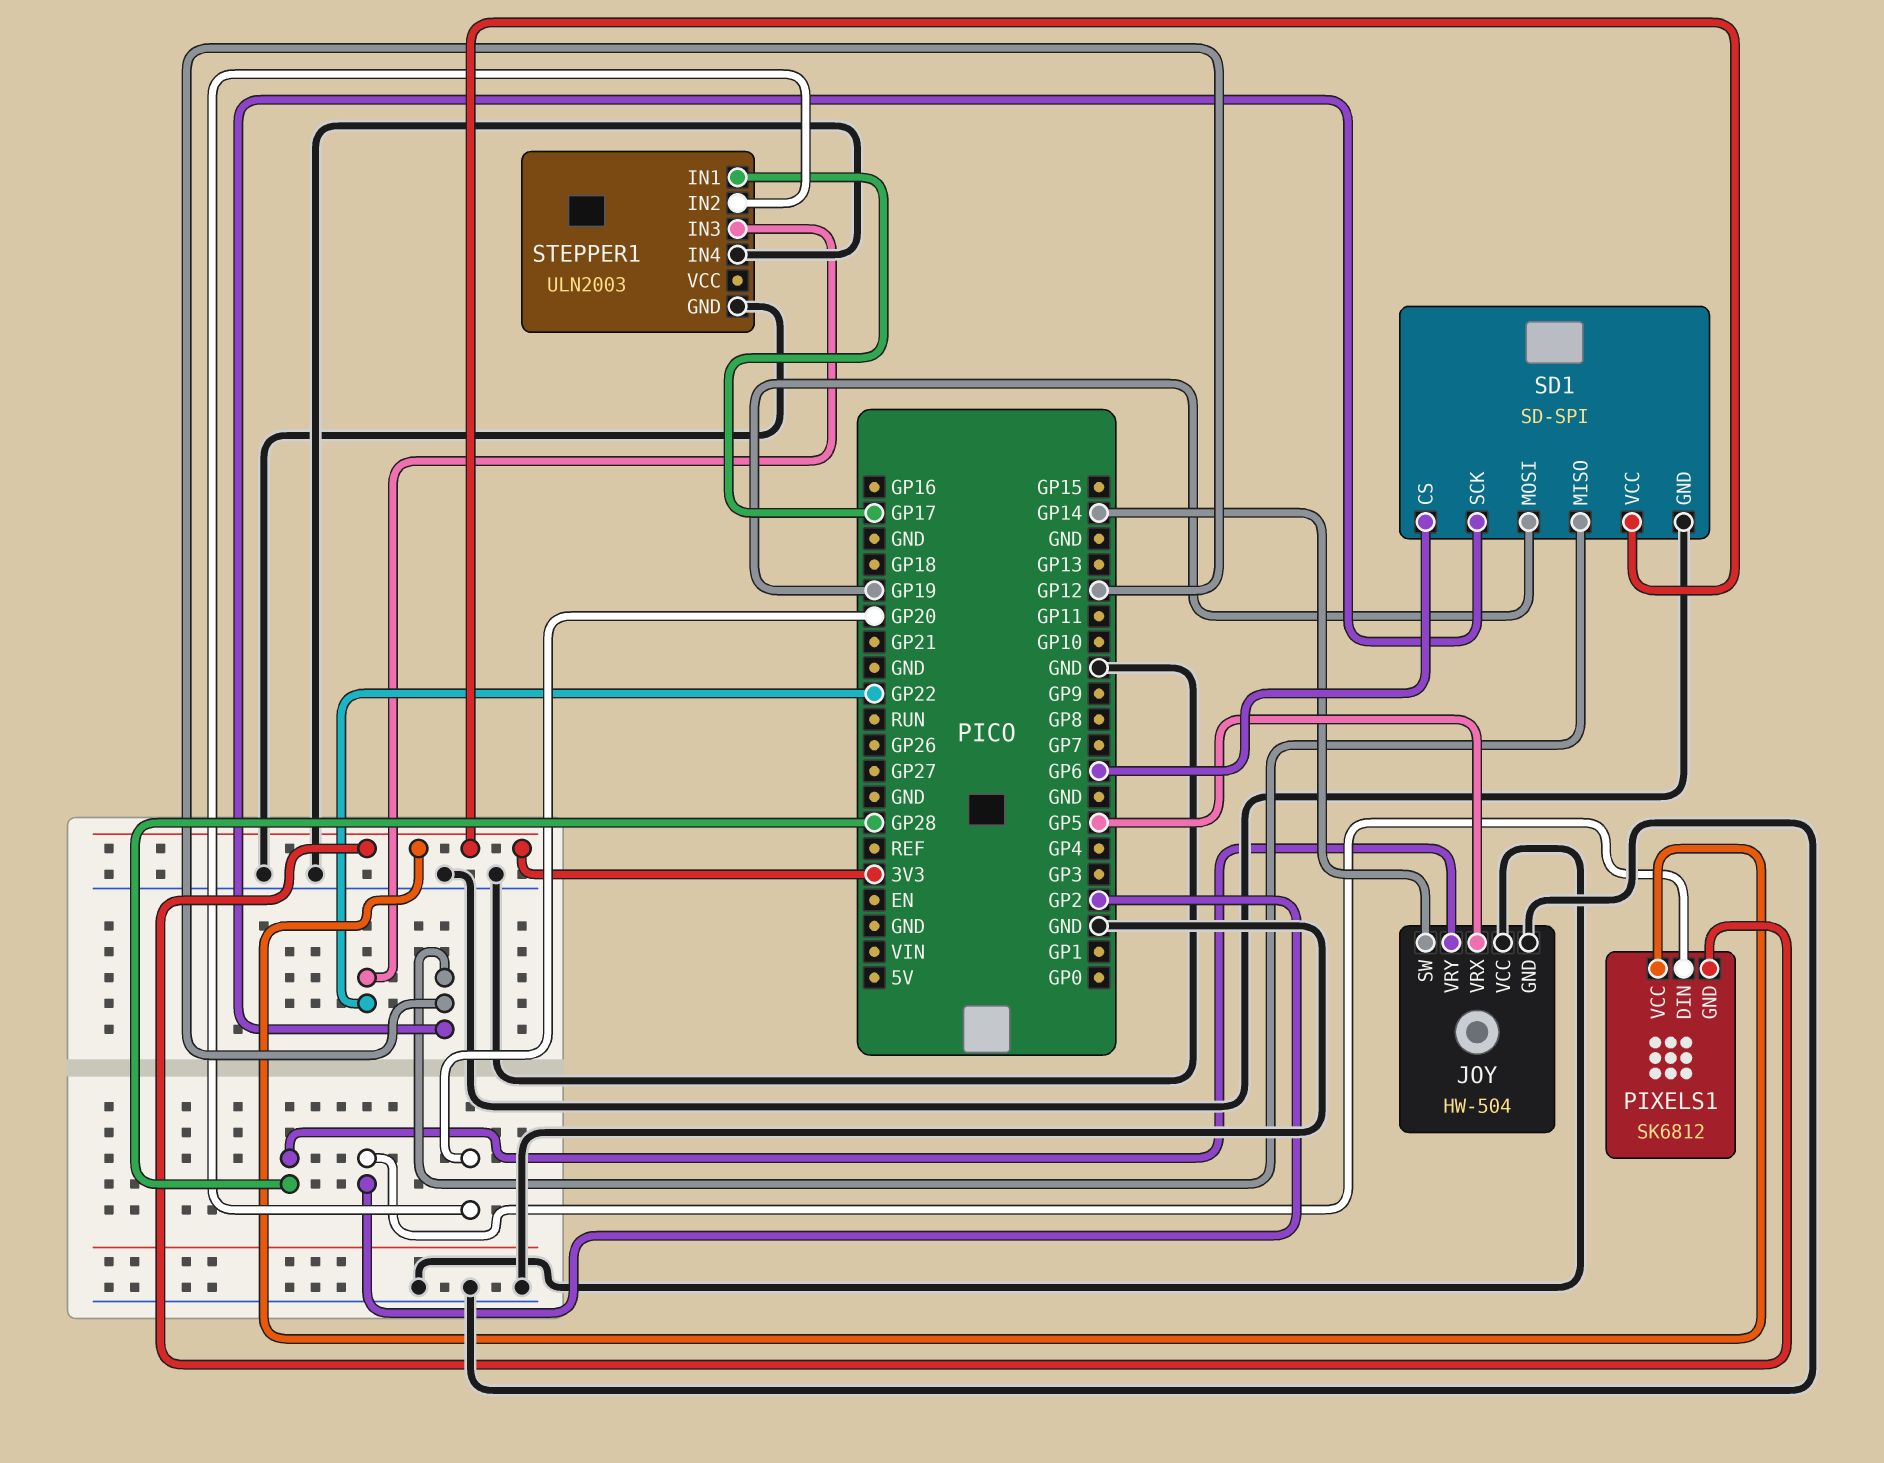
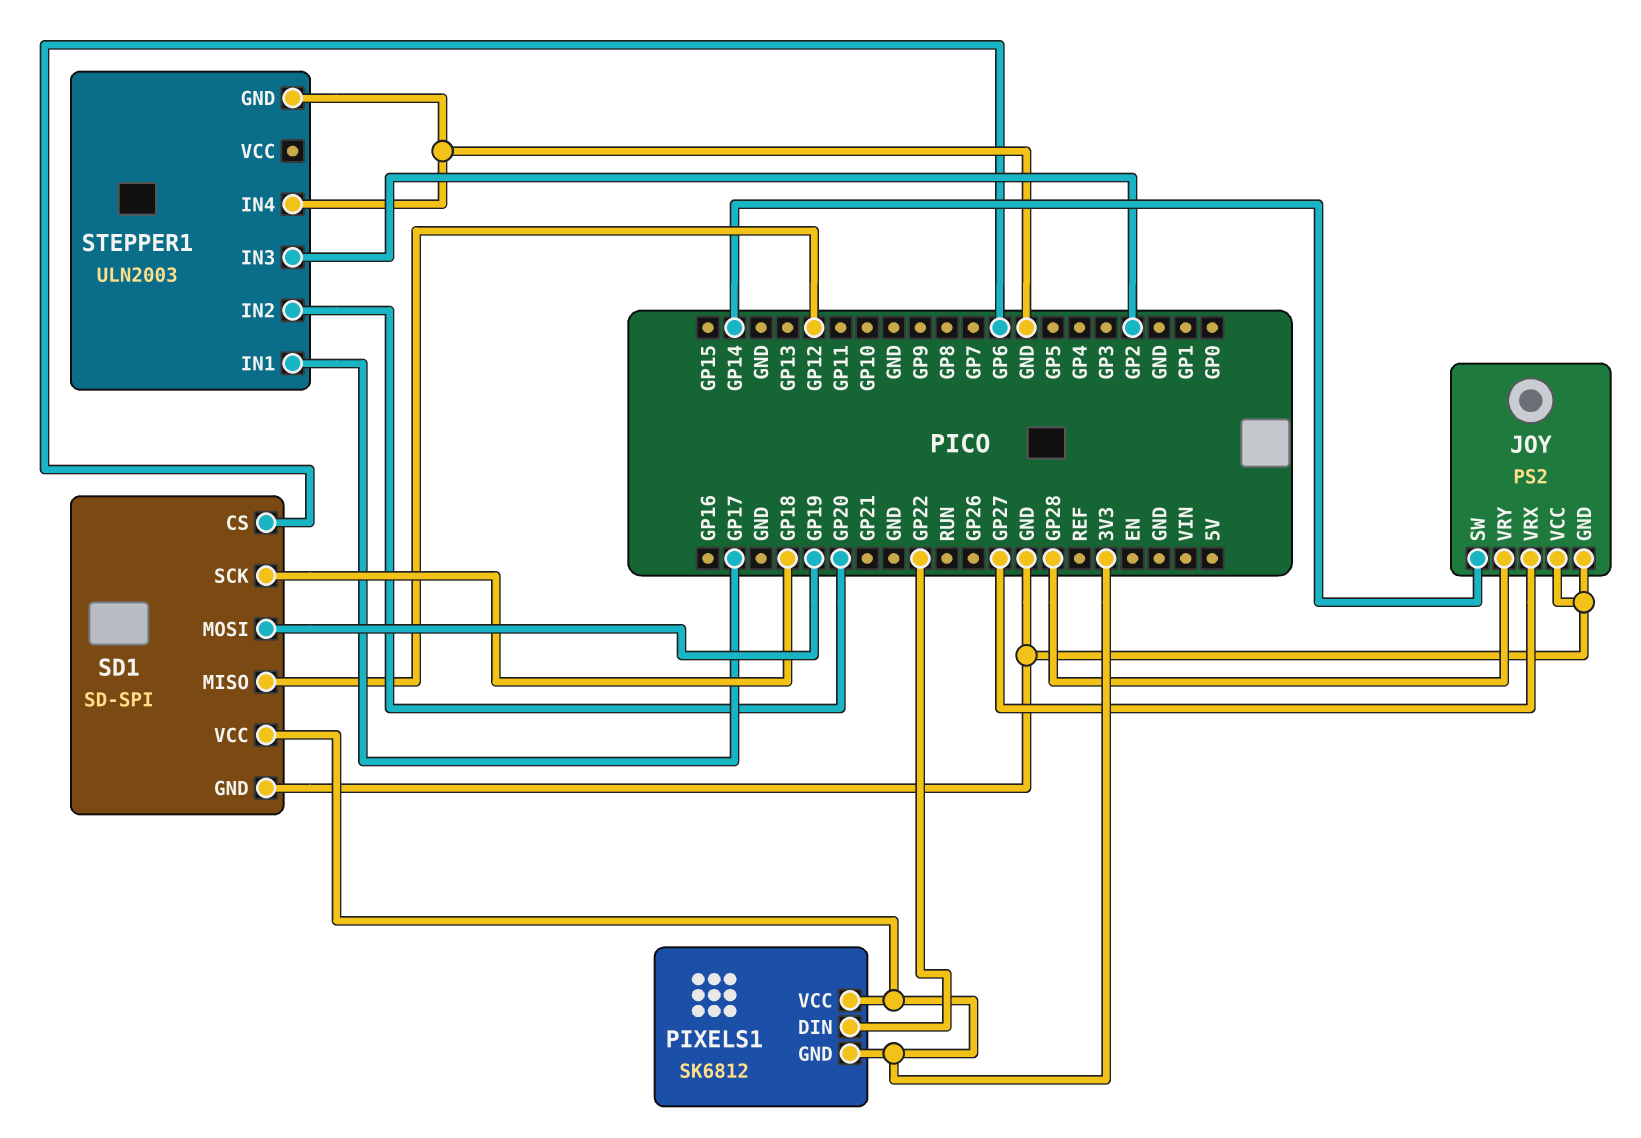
JOY: HW-504 -> PS2
JOY pin VRX: GP5 -> GP27
PIXELS1 pin DIN: GP2 -> GP22
SD1 pin SCK: GP12 -> GP18
STEPPER1 pin IN3: GP22 -> GP2

